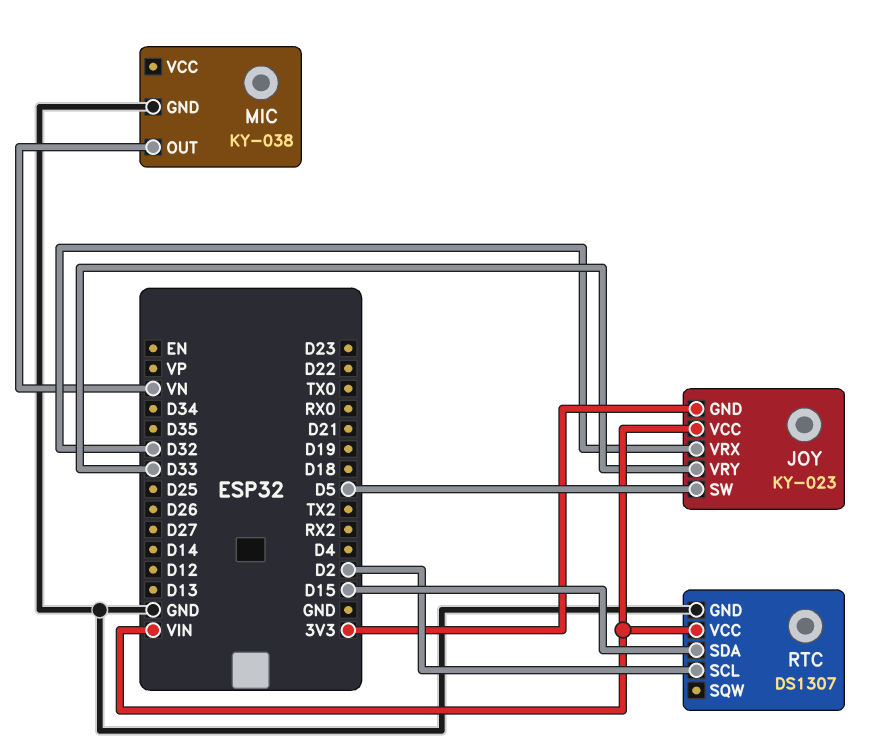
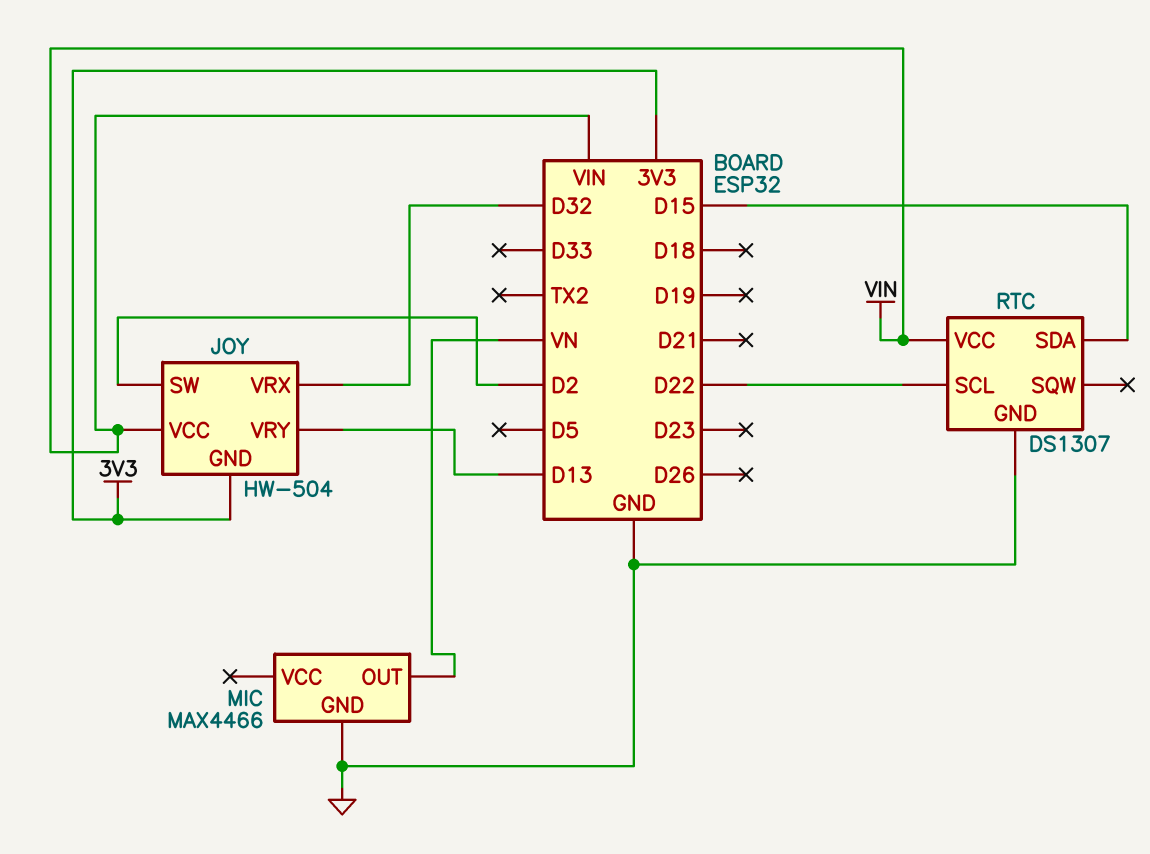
JOY: KY-023 -> HW-504
JOY pin SW: D5 -> D2
JOY pin VRY: D33 -> D13
MIC: KY-038 -> MAX4466
RTC pin SCL: D2 -> D22

